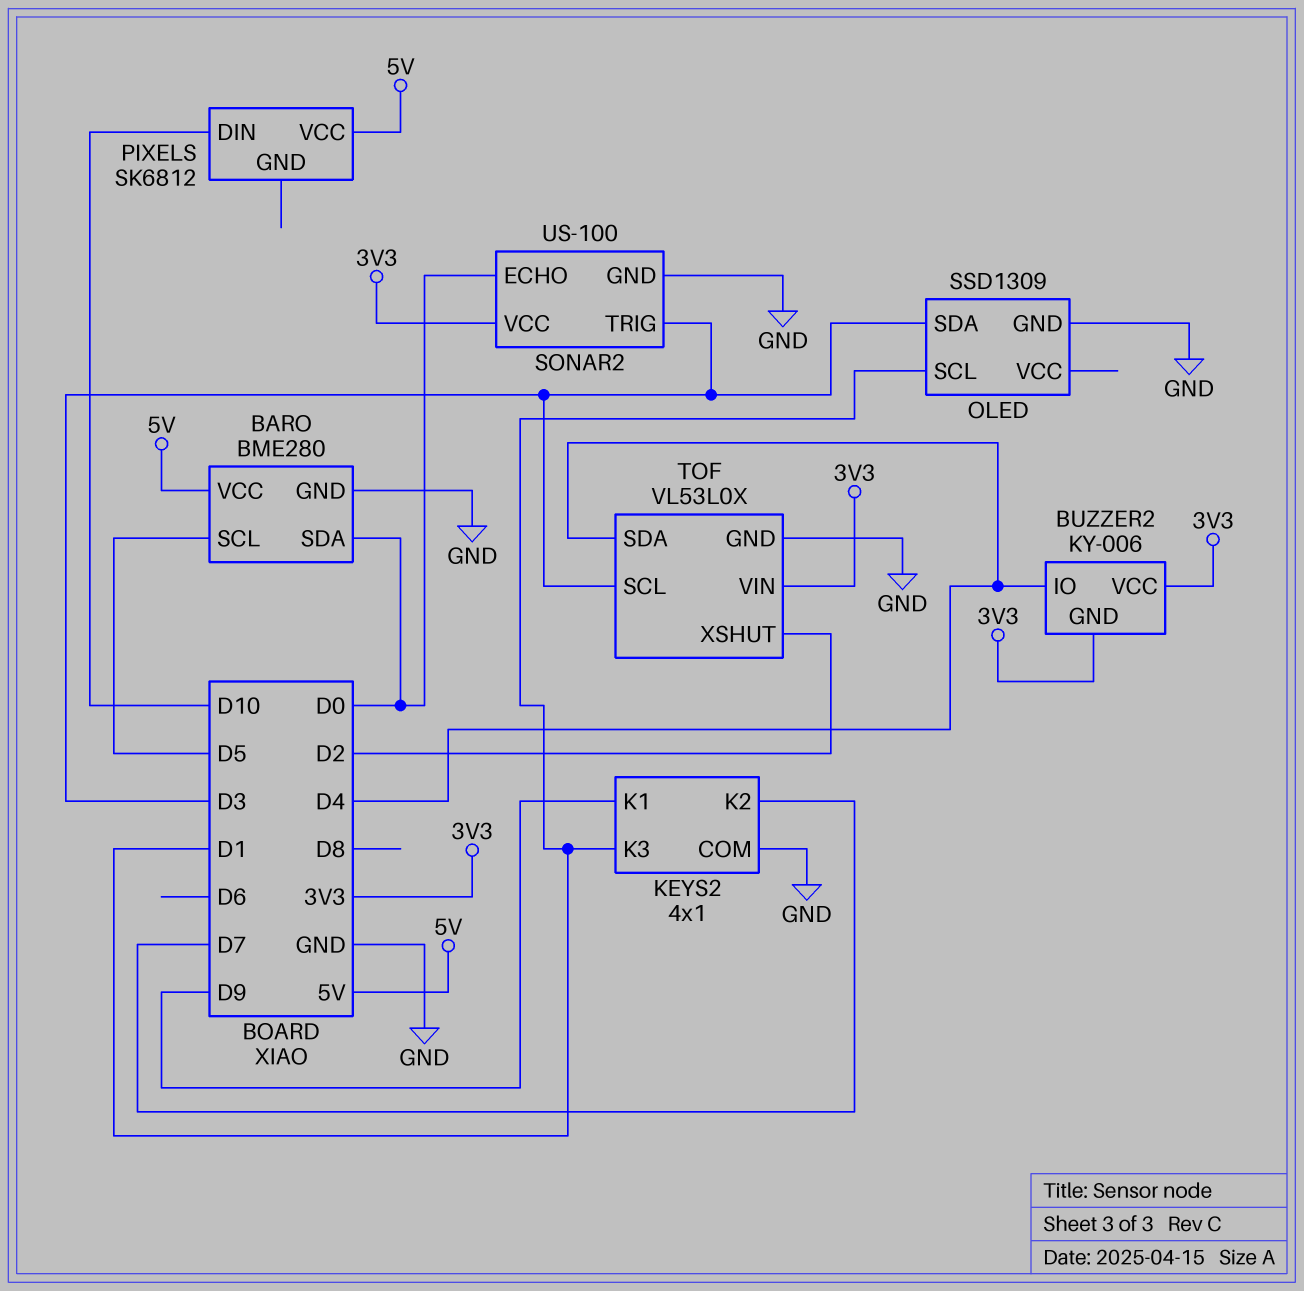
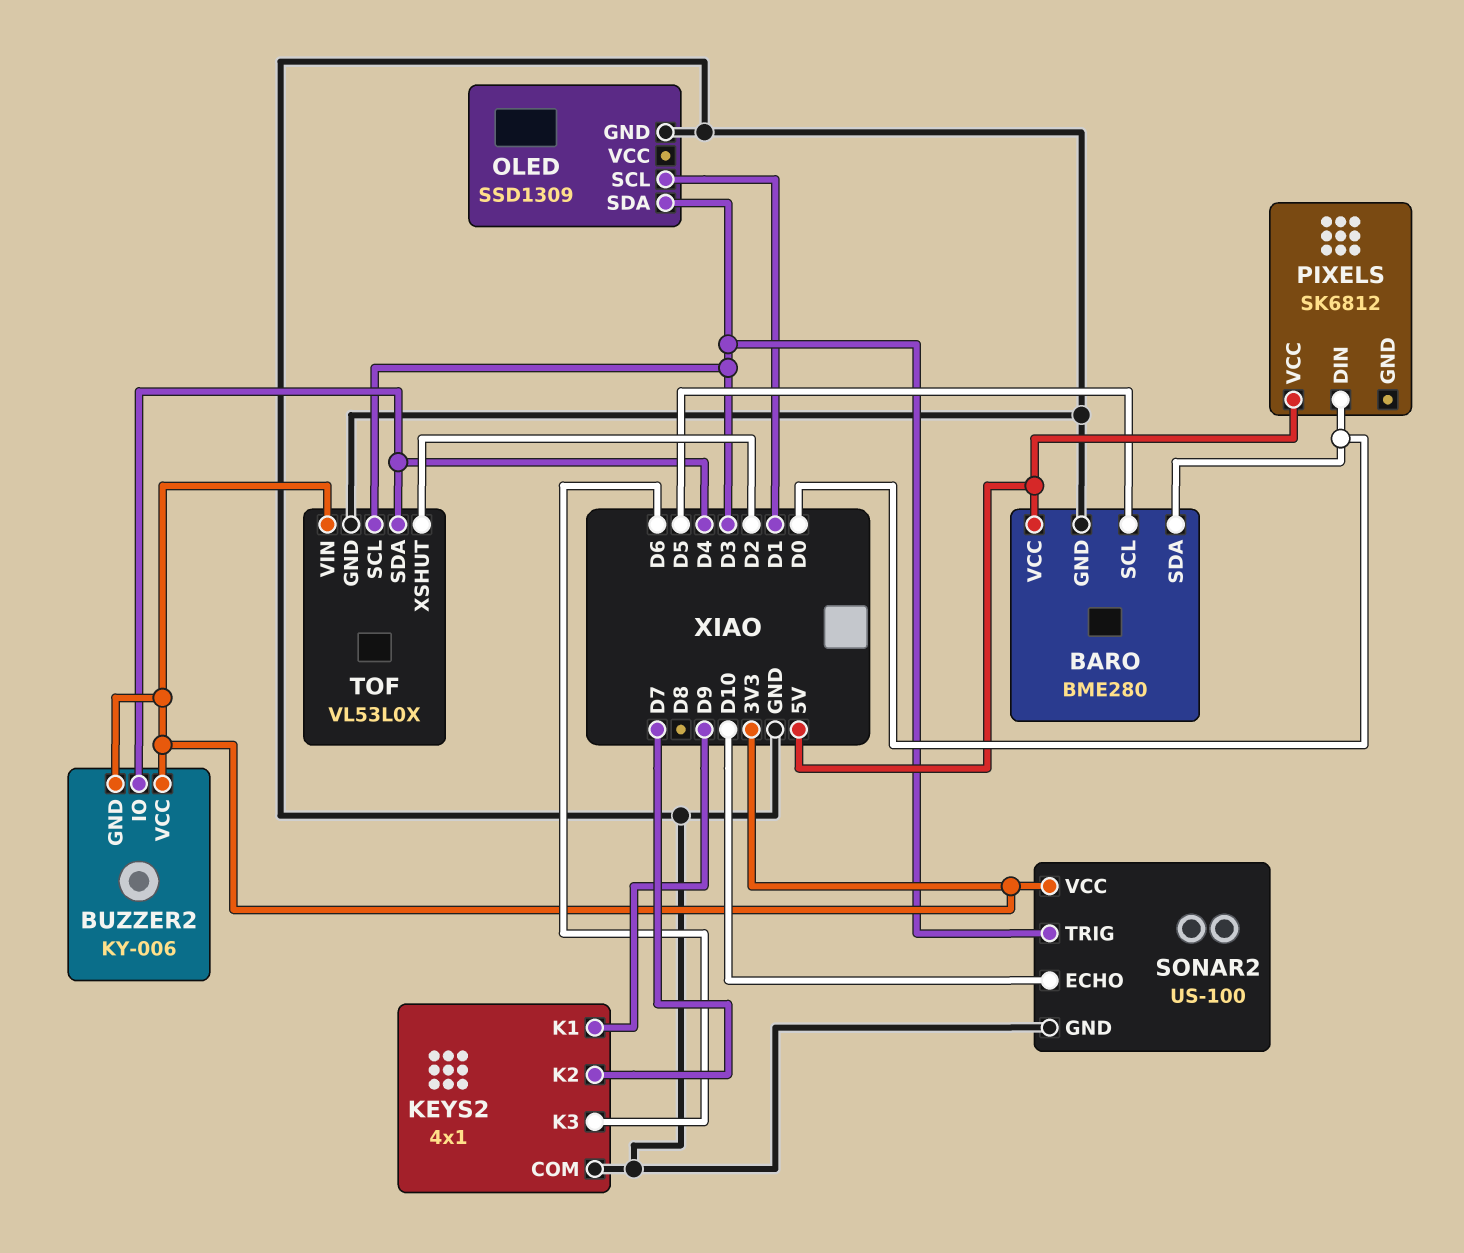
KEYS2 pin K3: D1 -> D6
PIXELS pin DIN: D10 -> D0
SONAR2 pin ECHO: D0 -> D10

